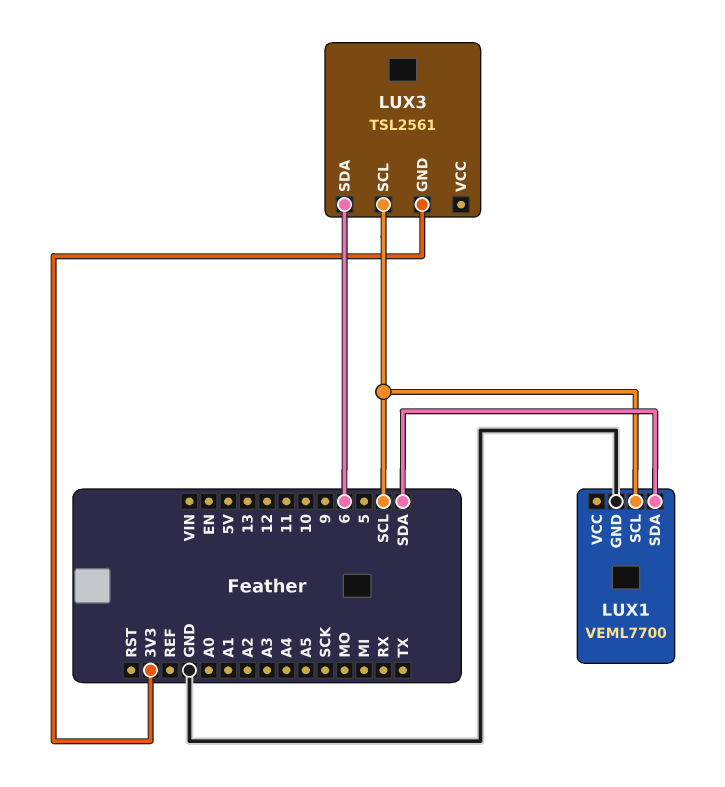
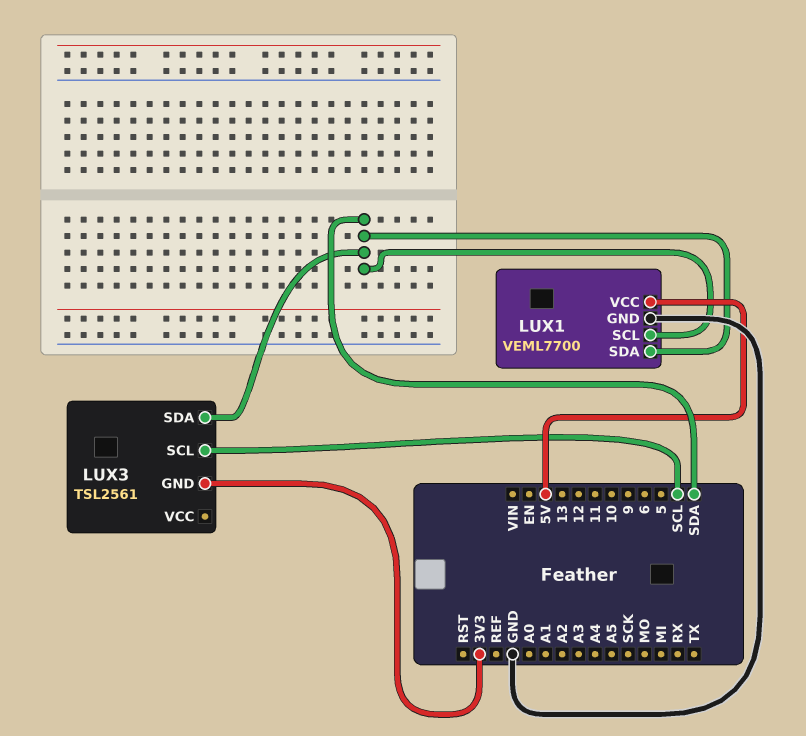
LUX1 pin SCL: SCL -> SDA
LUX1 pin VCC: none -> 5V
LUX3 pin SDA: 6 -> SDA

